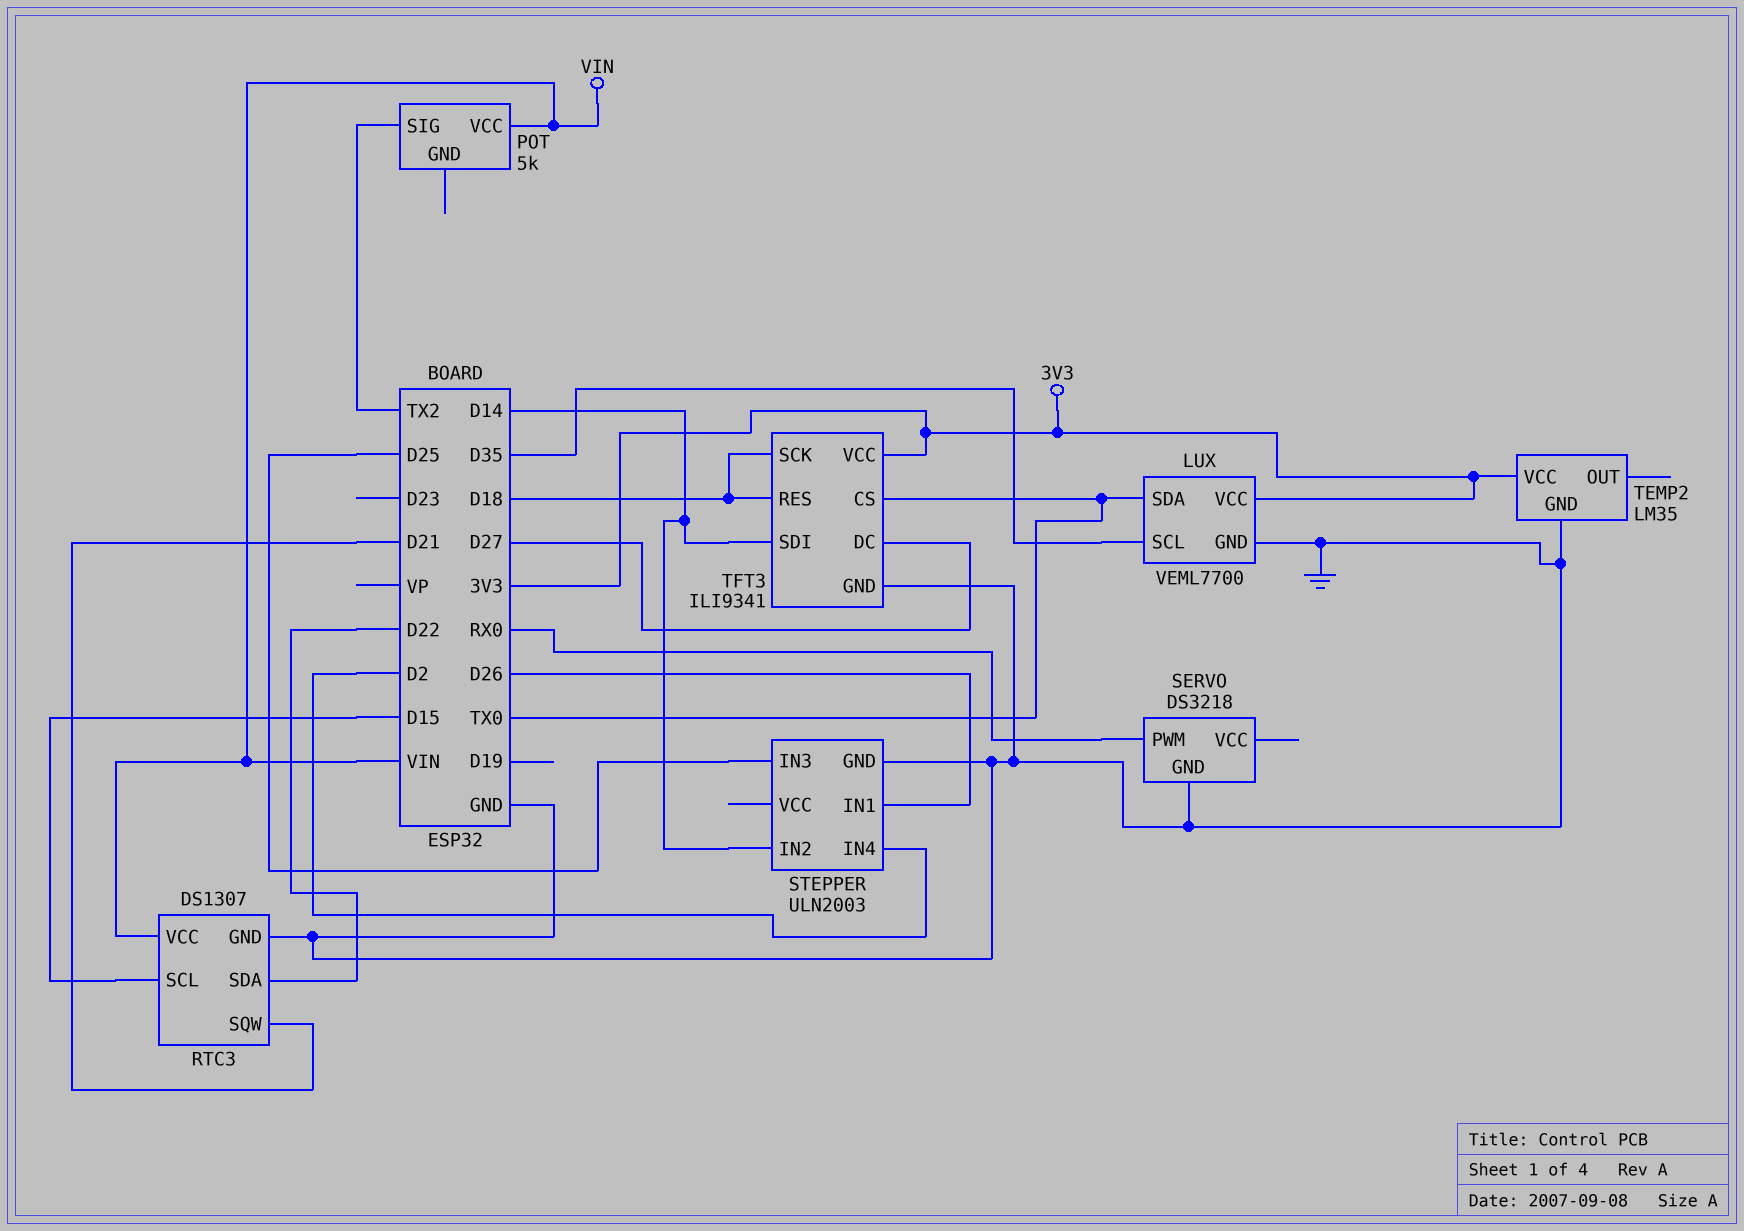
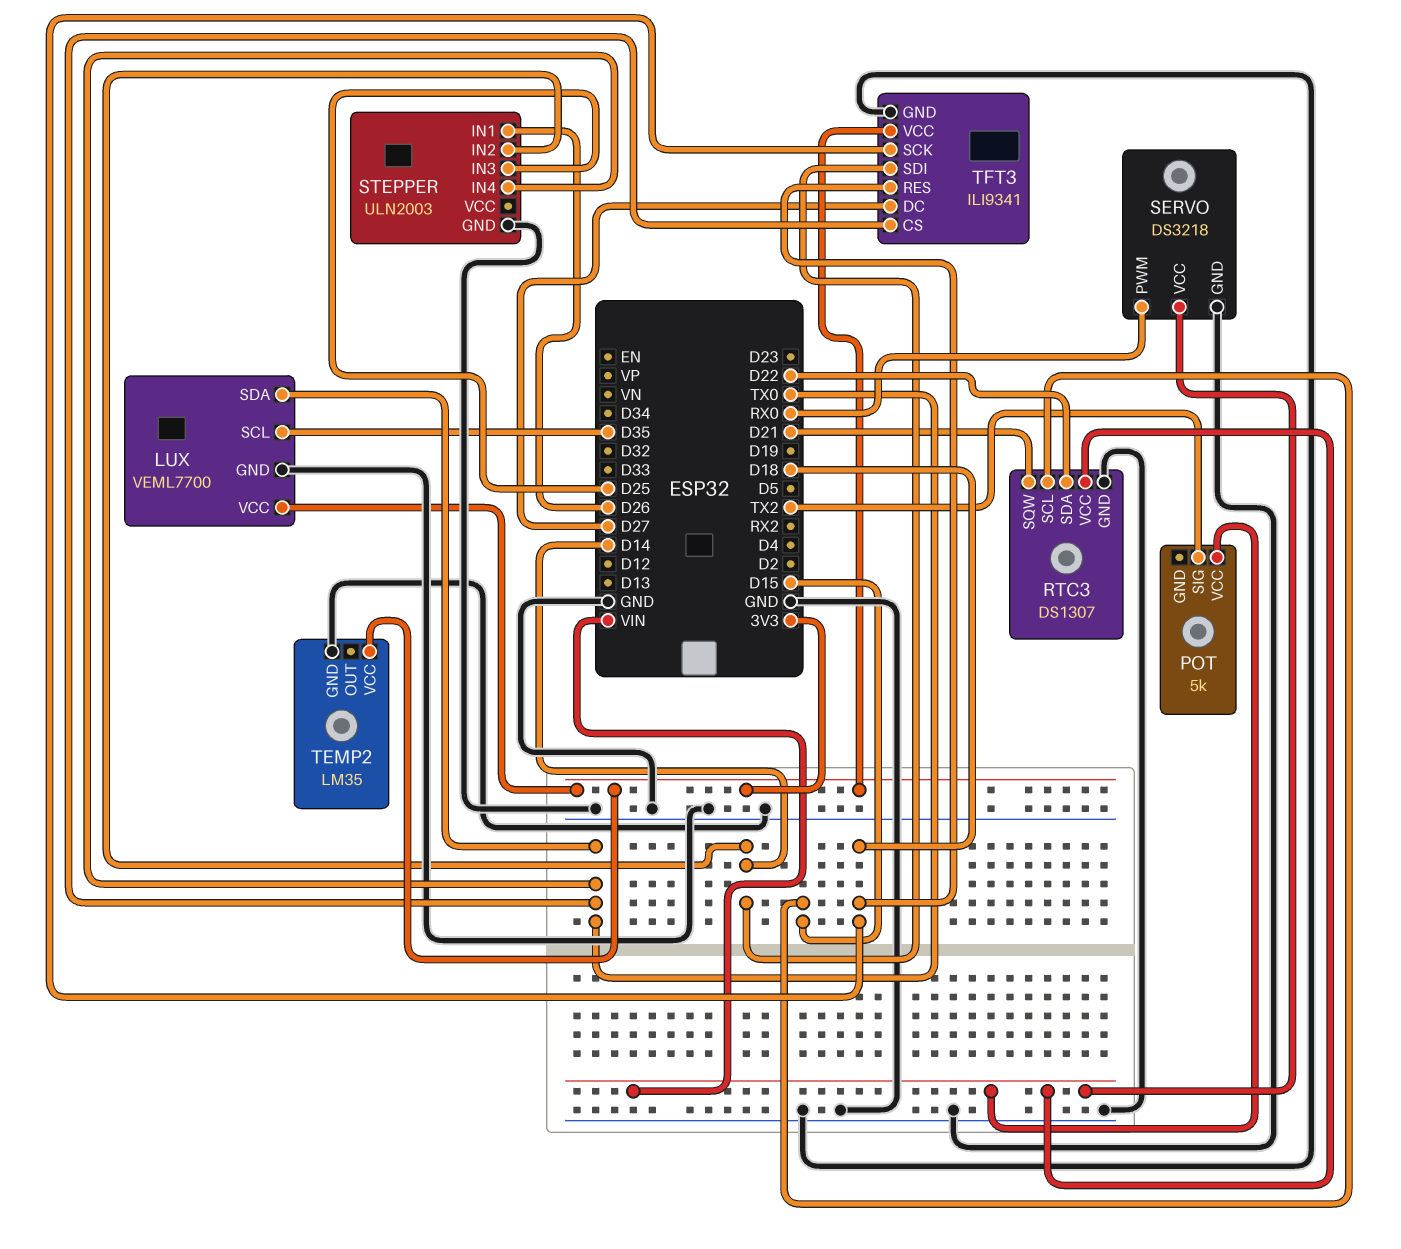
SERVO pin VCC: none -> VIN
STEPPER pin IN4: D2 -> TX0

